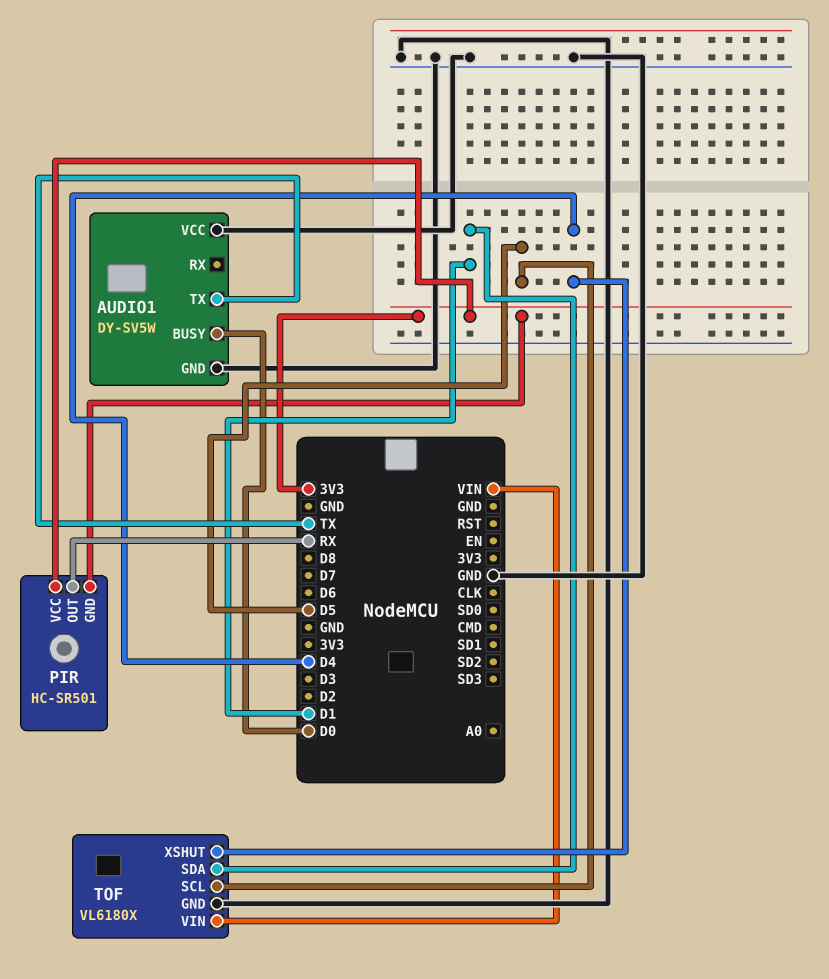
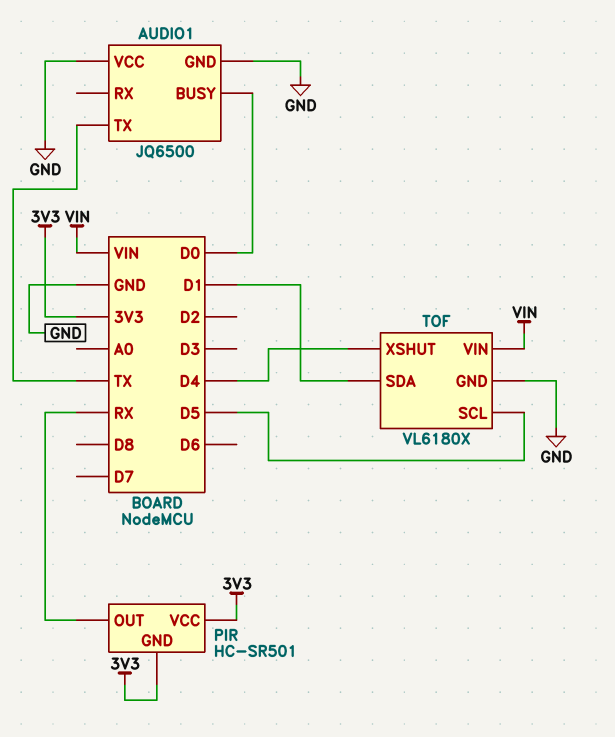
AUDIO1: DY-SV5W -> JQ6500

